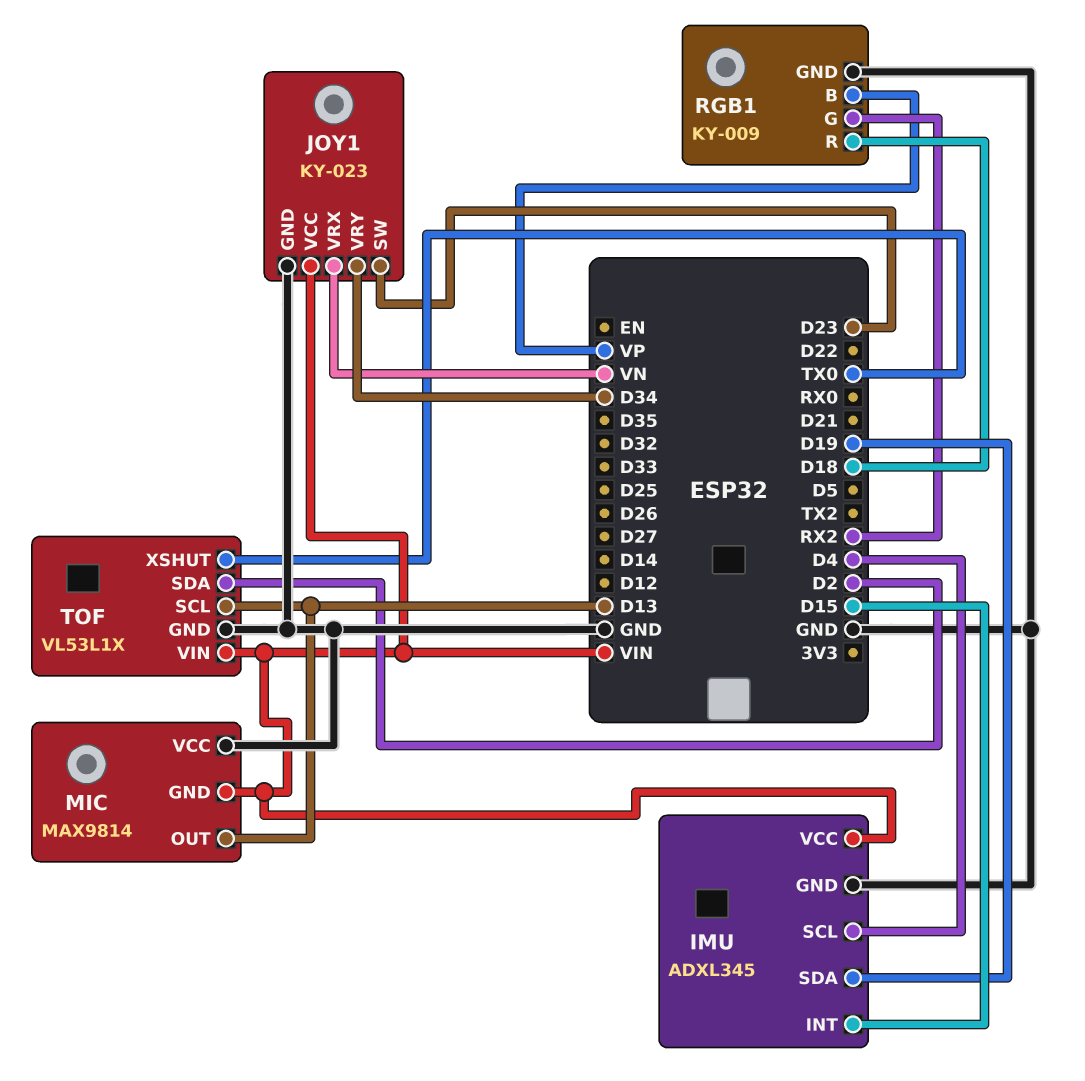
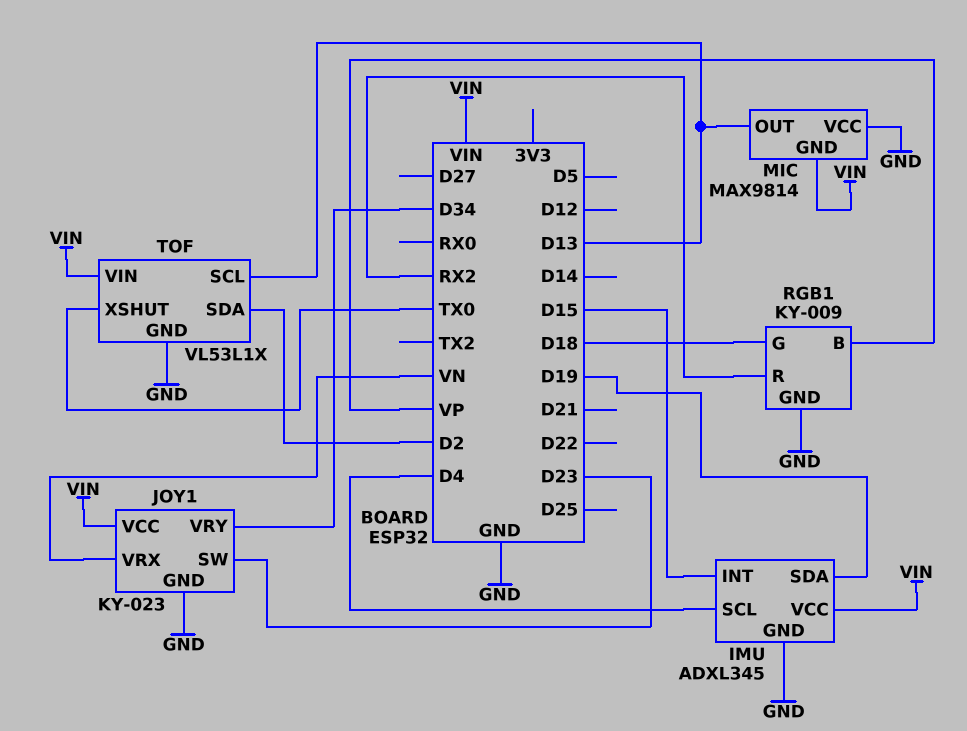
RGB1 pin G: RX2 -> D18
RGB1 pin R: D18 -> RX2

